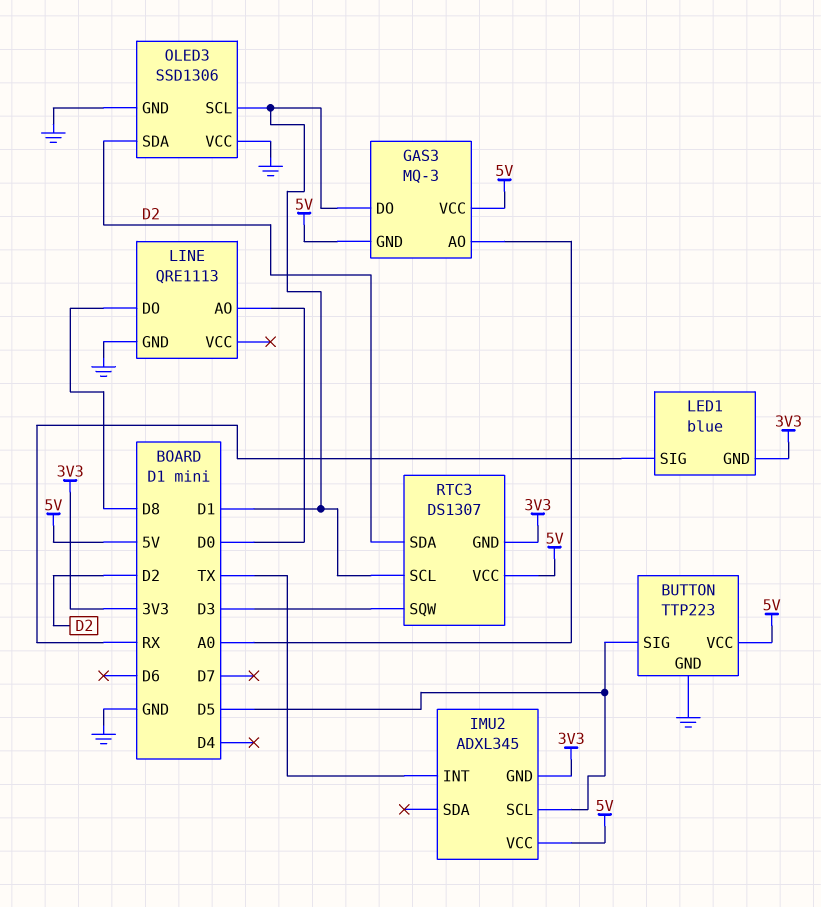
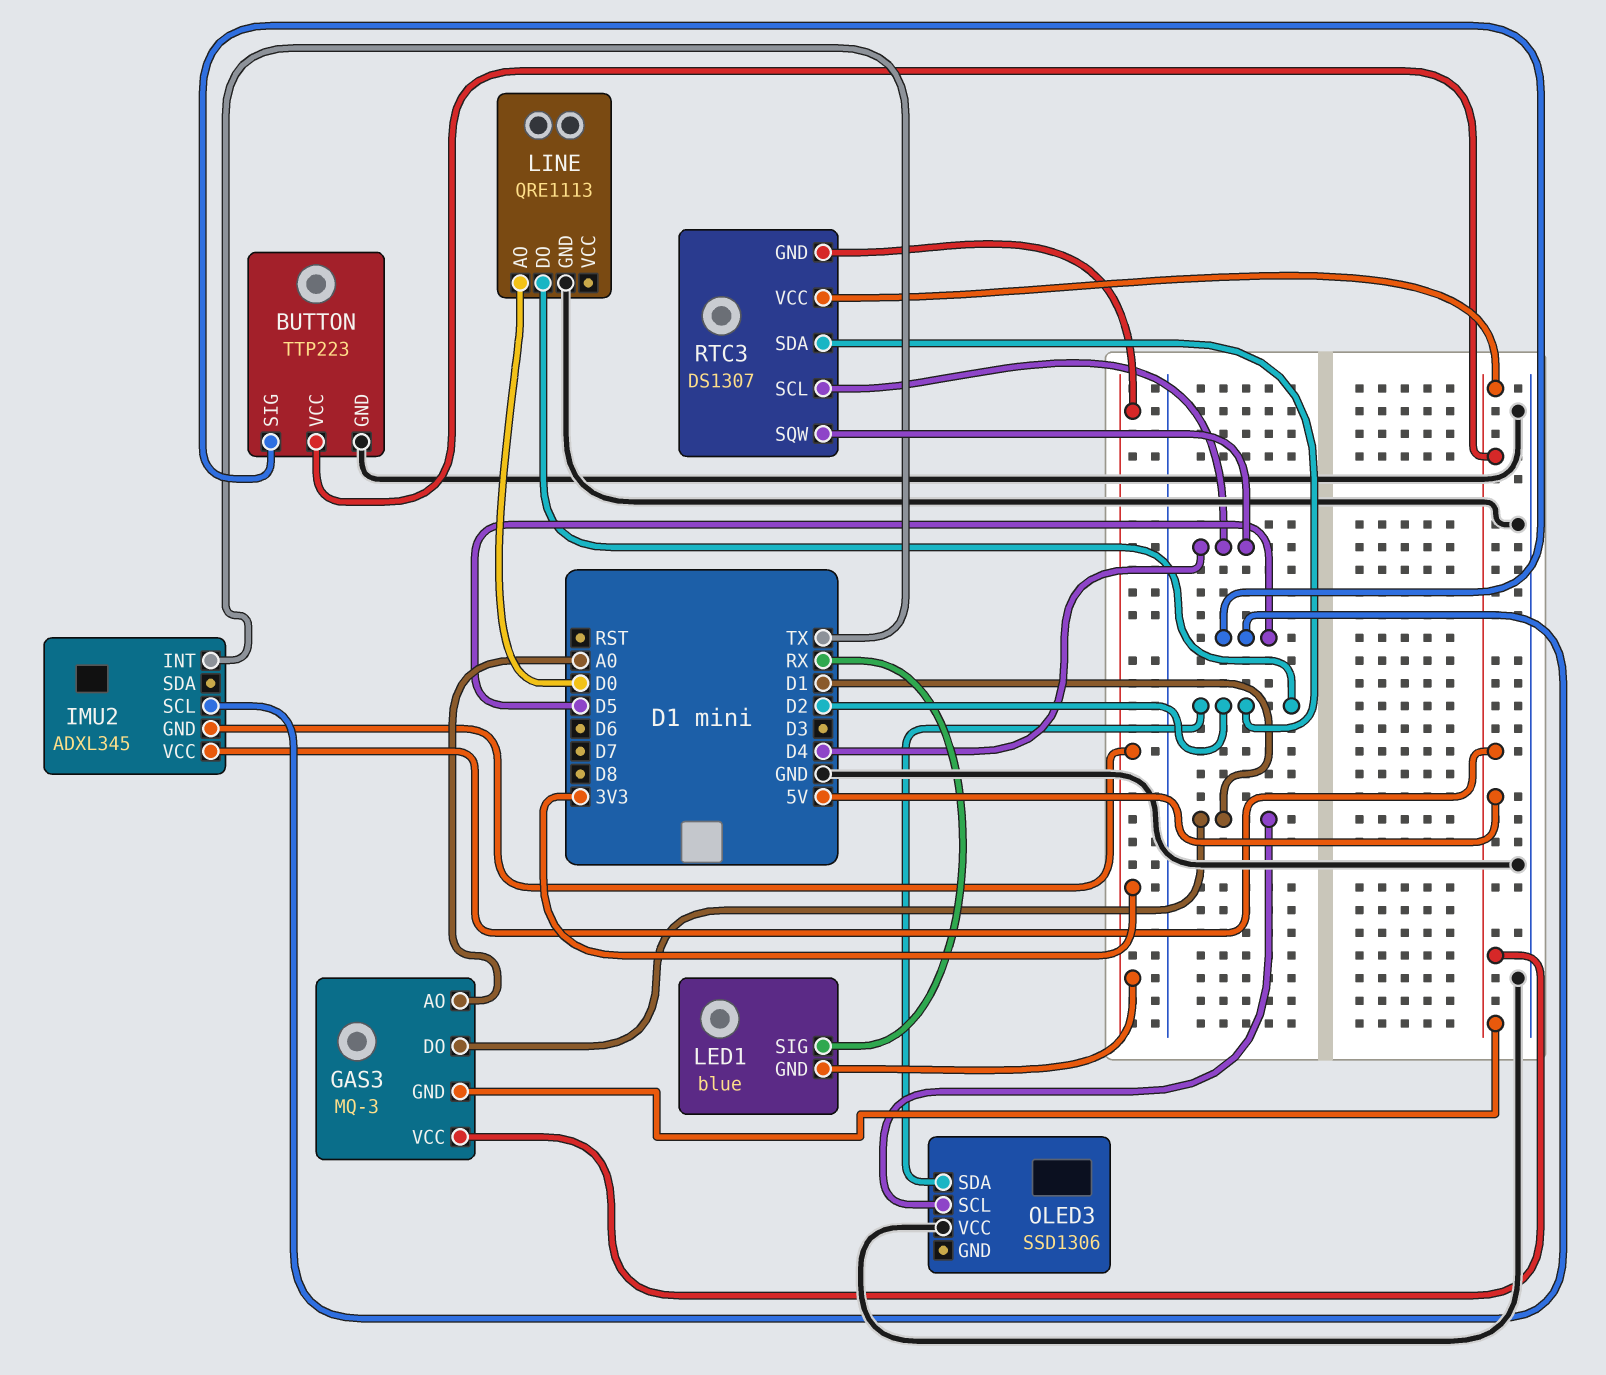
LINE pin DO: D8 -> D2
OLED3 pin GND: GND -> none
RTC3 pin SCL: D1 -> D4
RTC3 pin SQW: D3 -> D4

